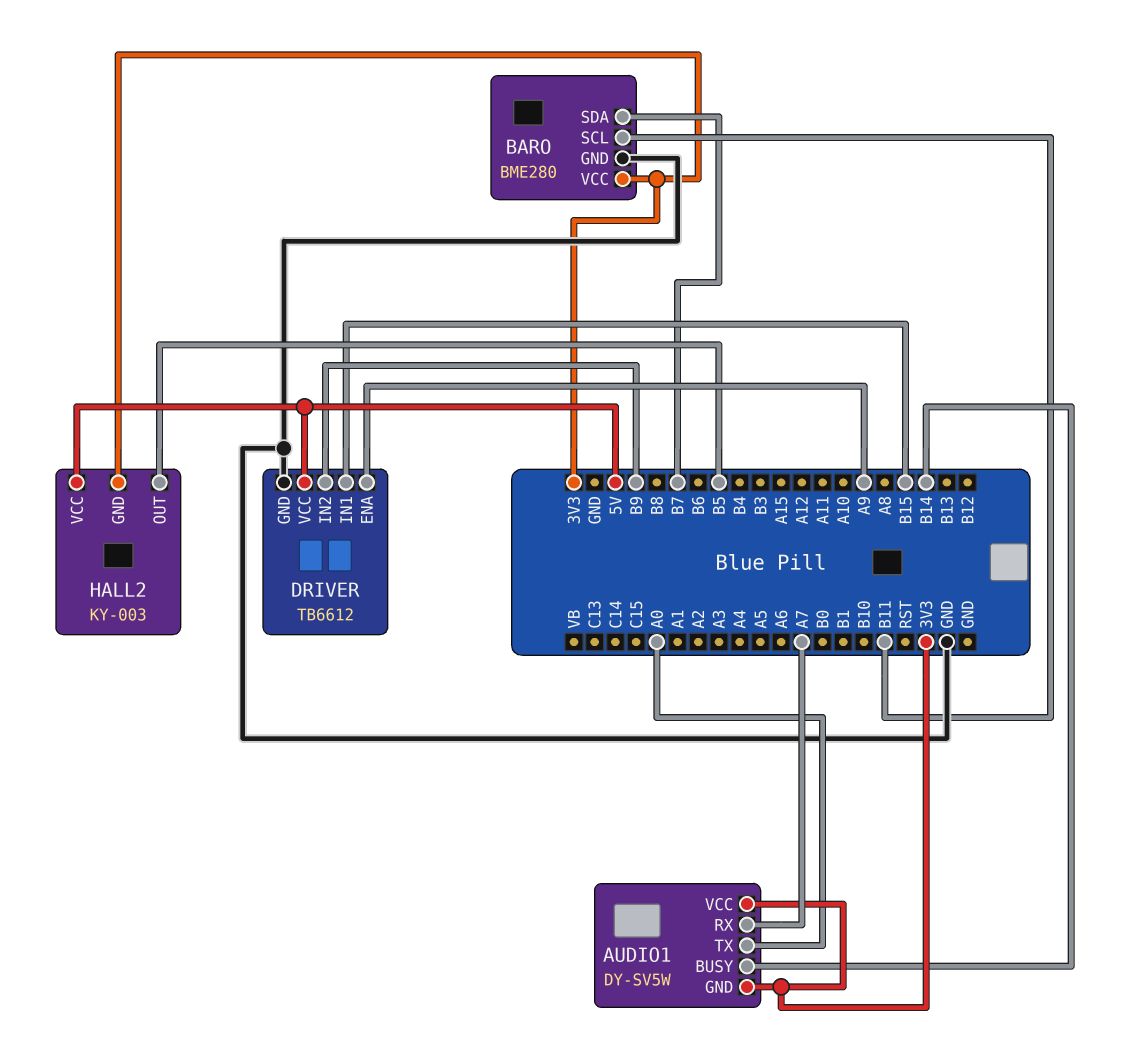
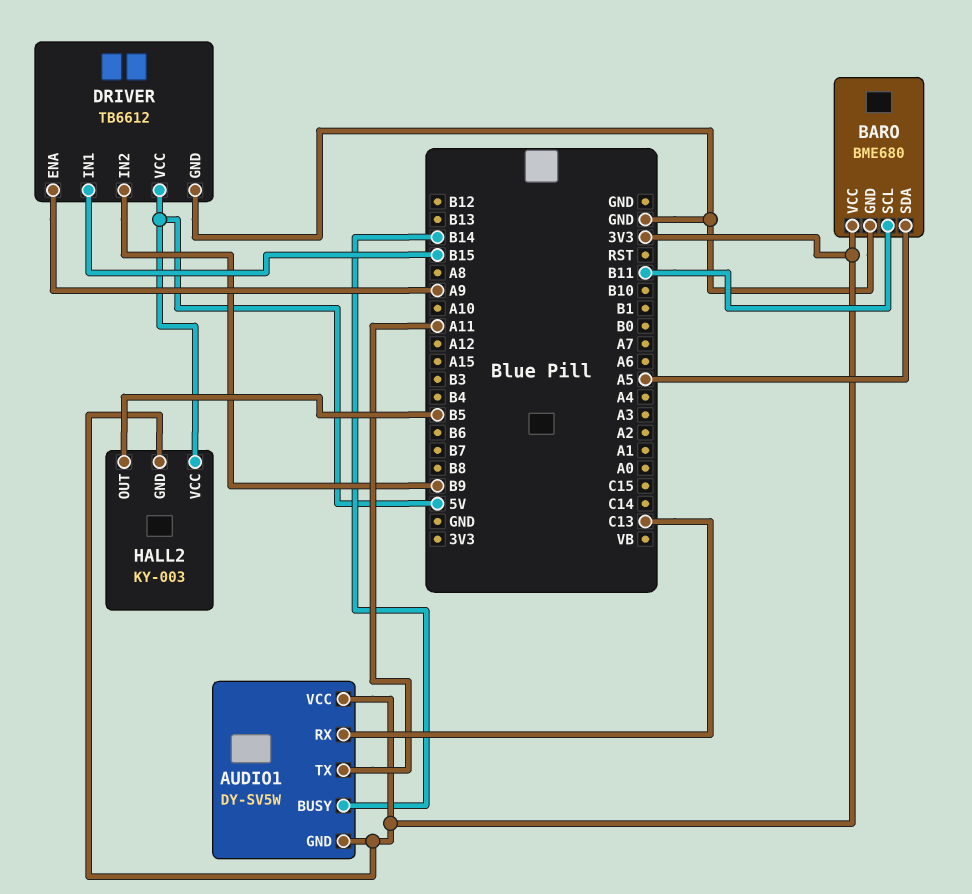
AUDIO1 pin RX: A7 -> C13
AUDIO1 pin TX: A0 -> A11
BARO: BME280 -> BME680
BARO pin SDA: B7 -> A5

